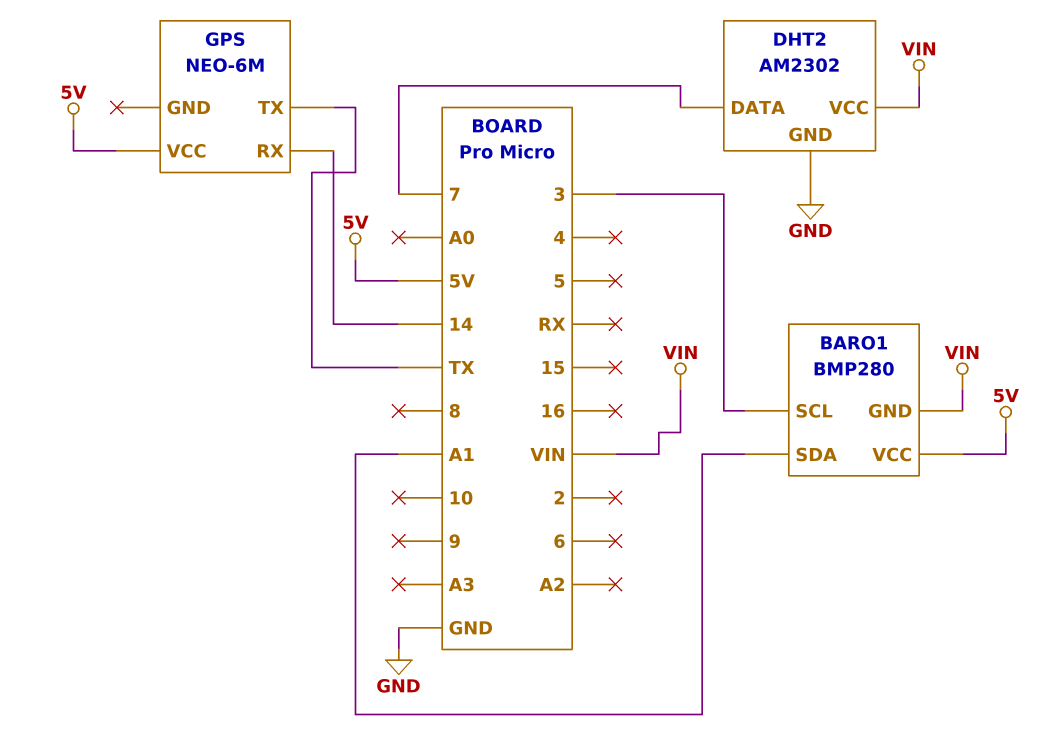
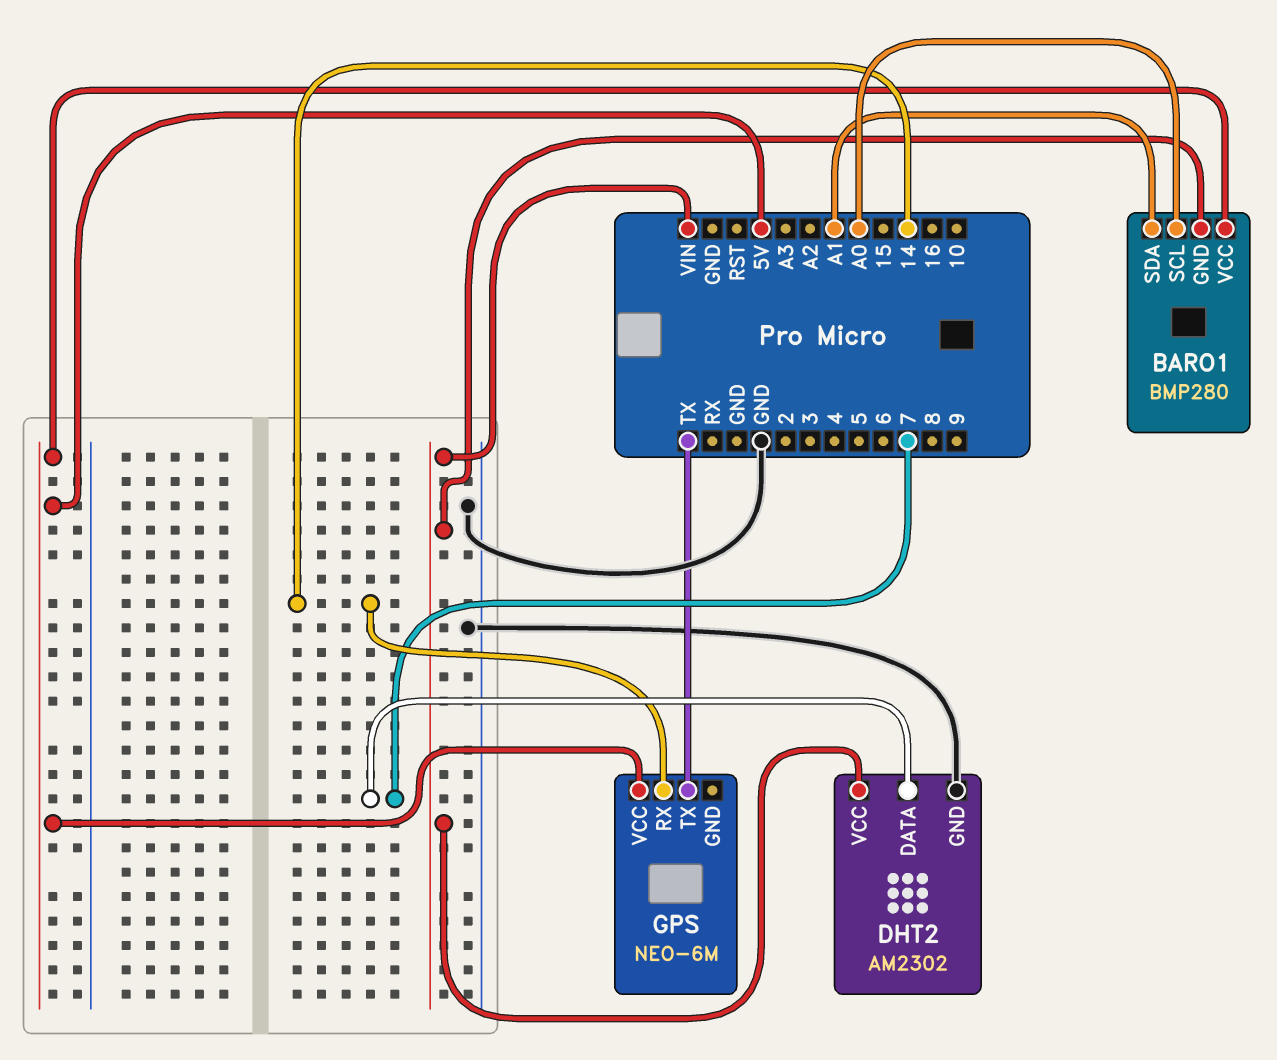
BARO1 pin SCL: 3 -> A0

